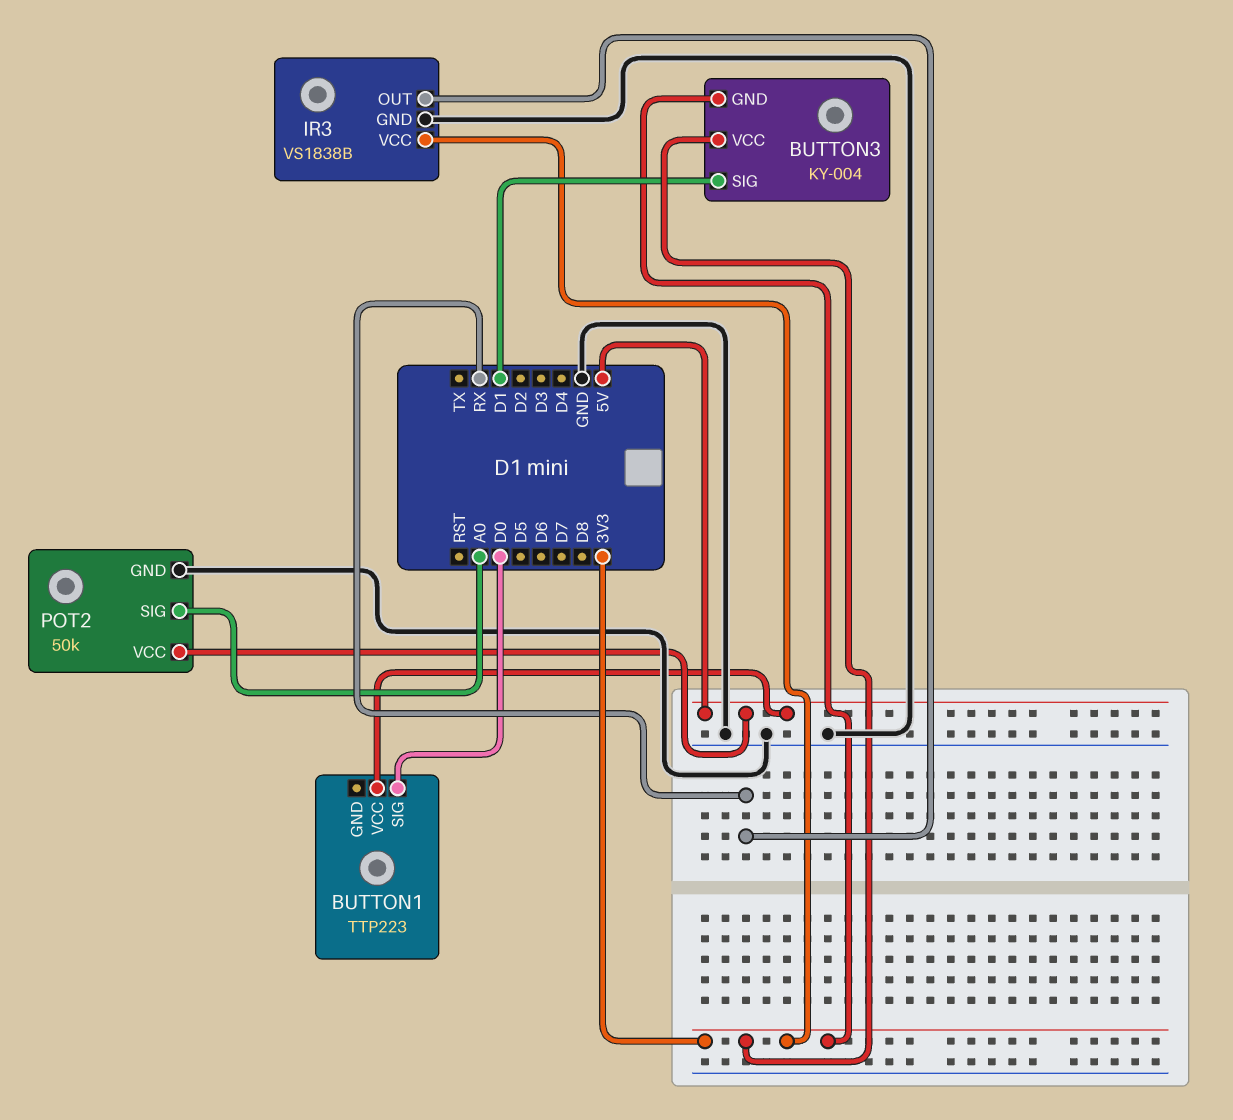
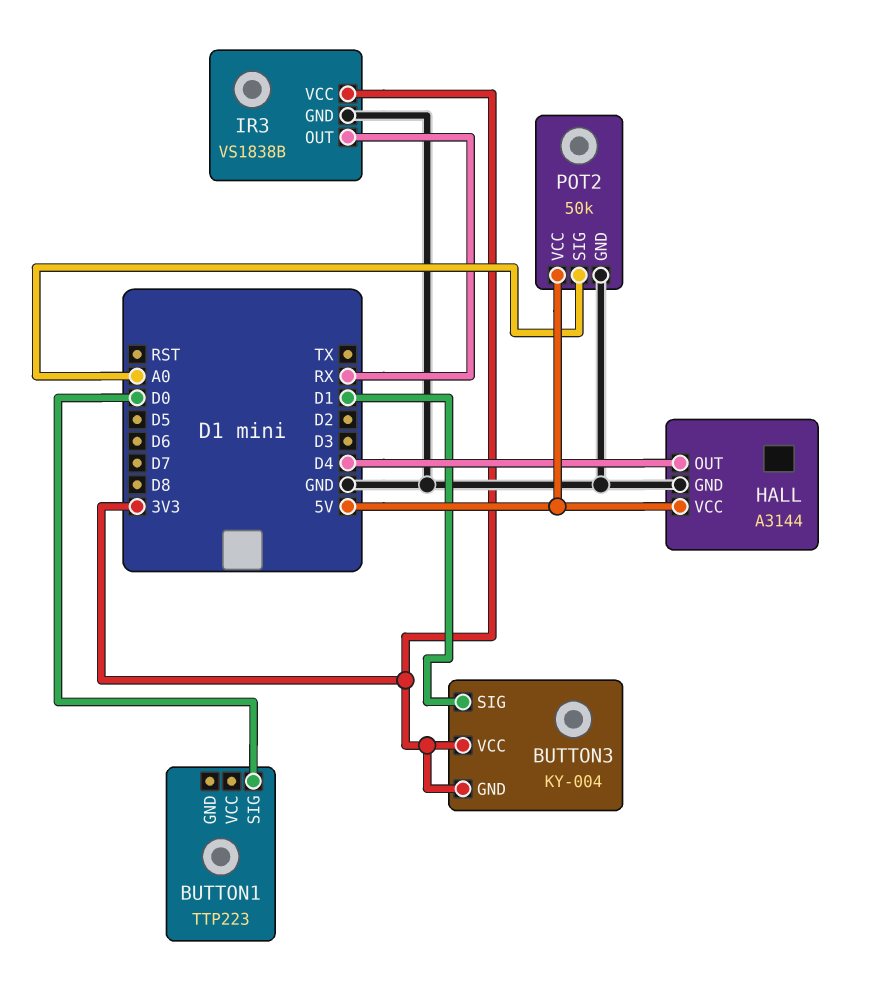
BUTTON1 pin VCC: 5V -> none
HALL: none -> A3144
HALL pin GND: none -> GND
HALL pin OUT: none -> D4
HALL pin VCC: none -> 5V

